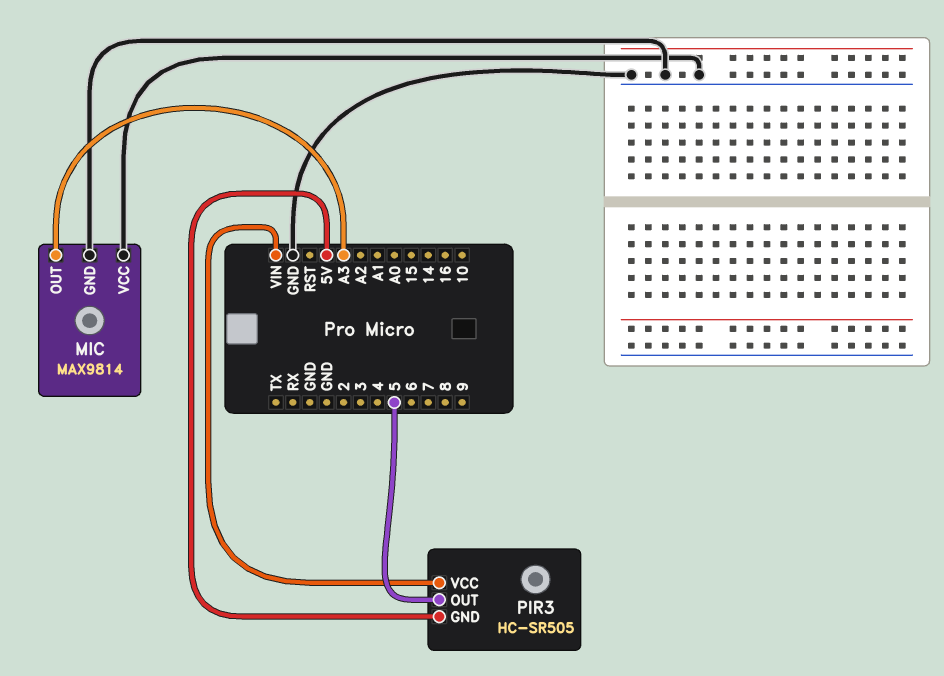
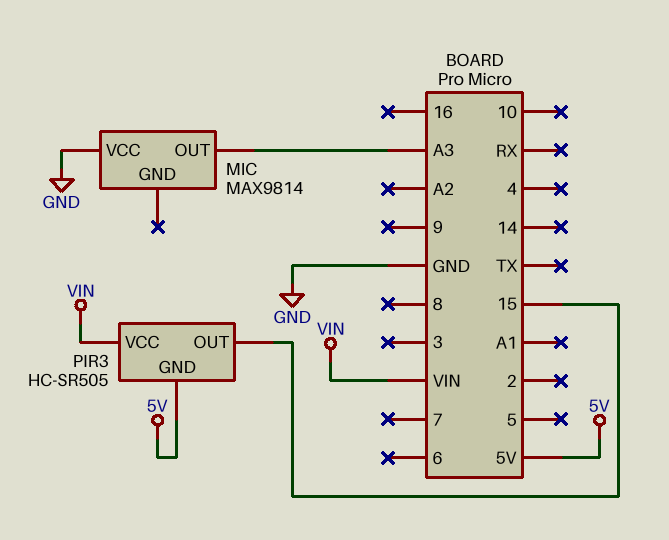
MIC pin GND: GND -> none
PIR3 pin OUT: 5 -> 15

